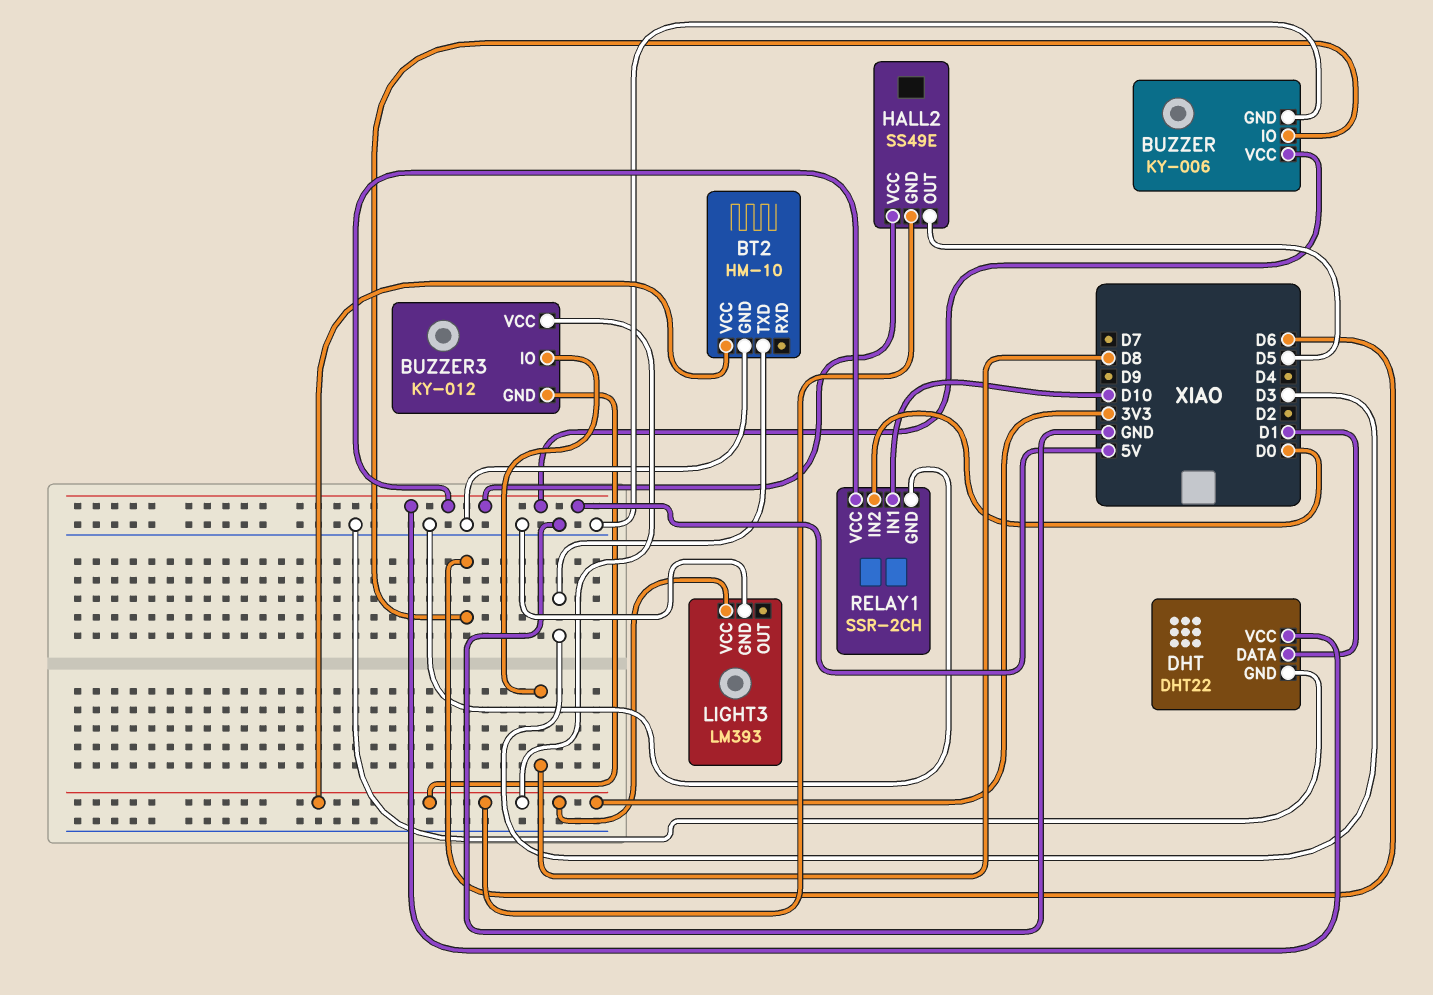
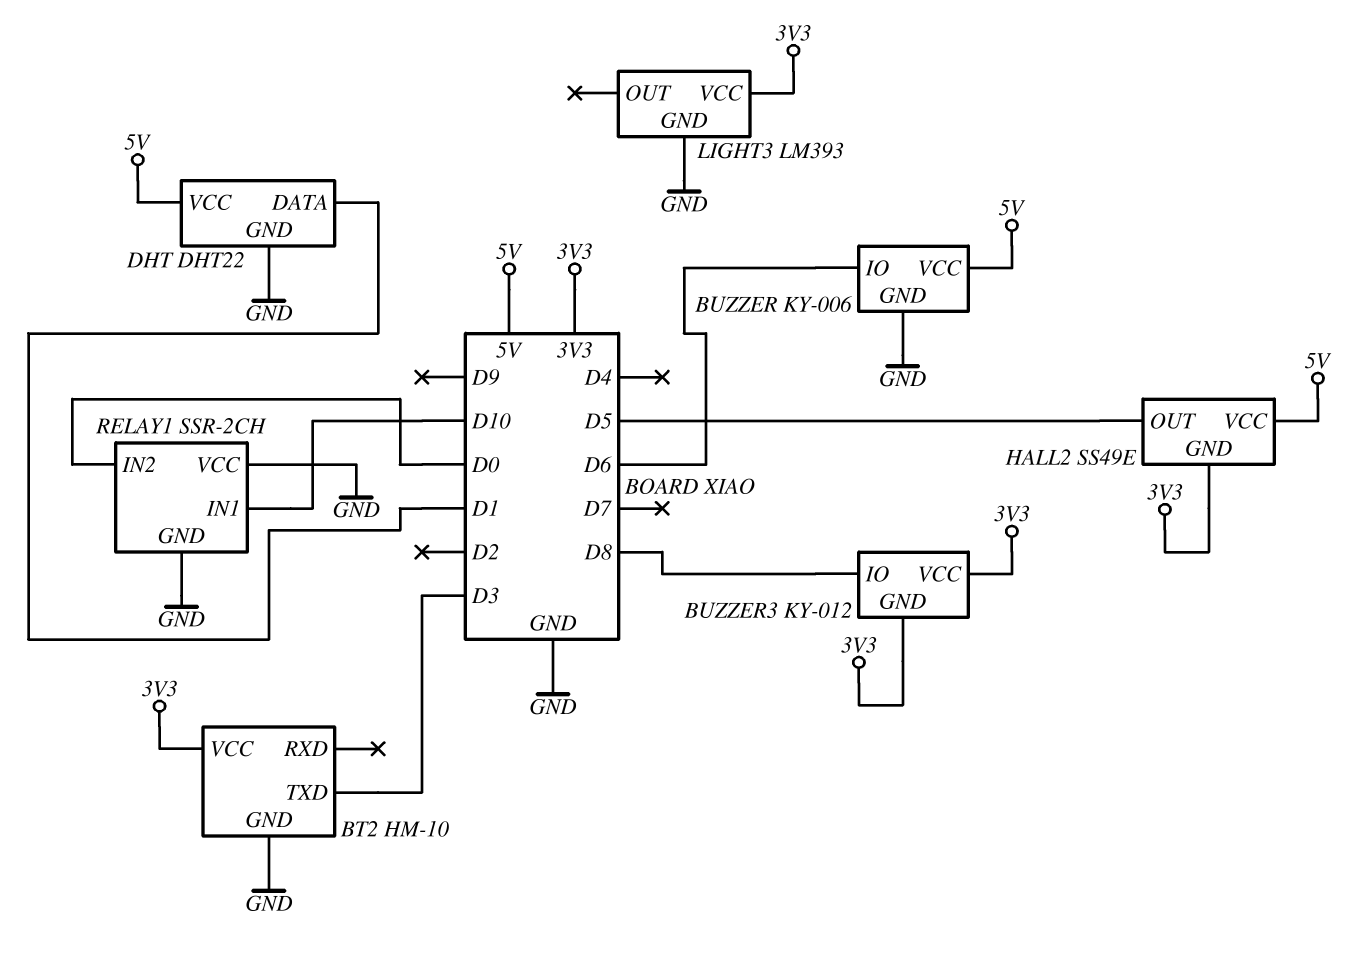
RELAY1 pin VCC: 5V -> GND

